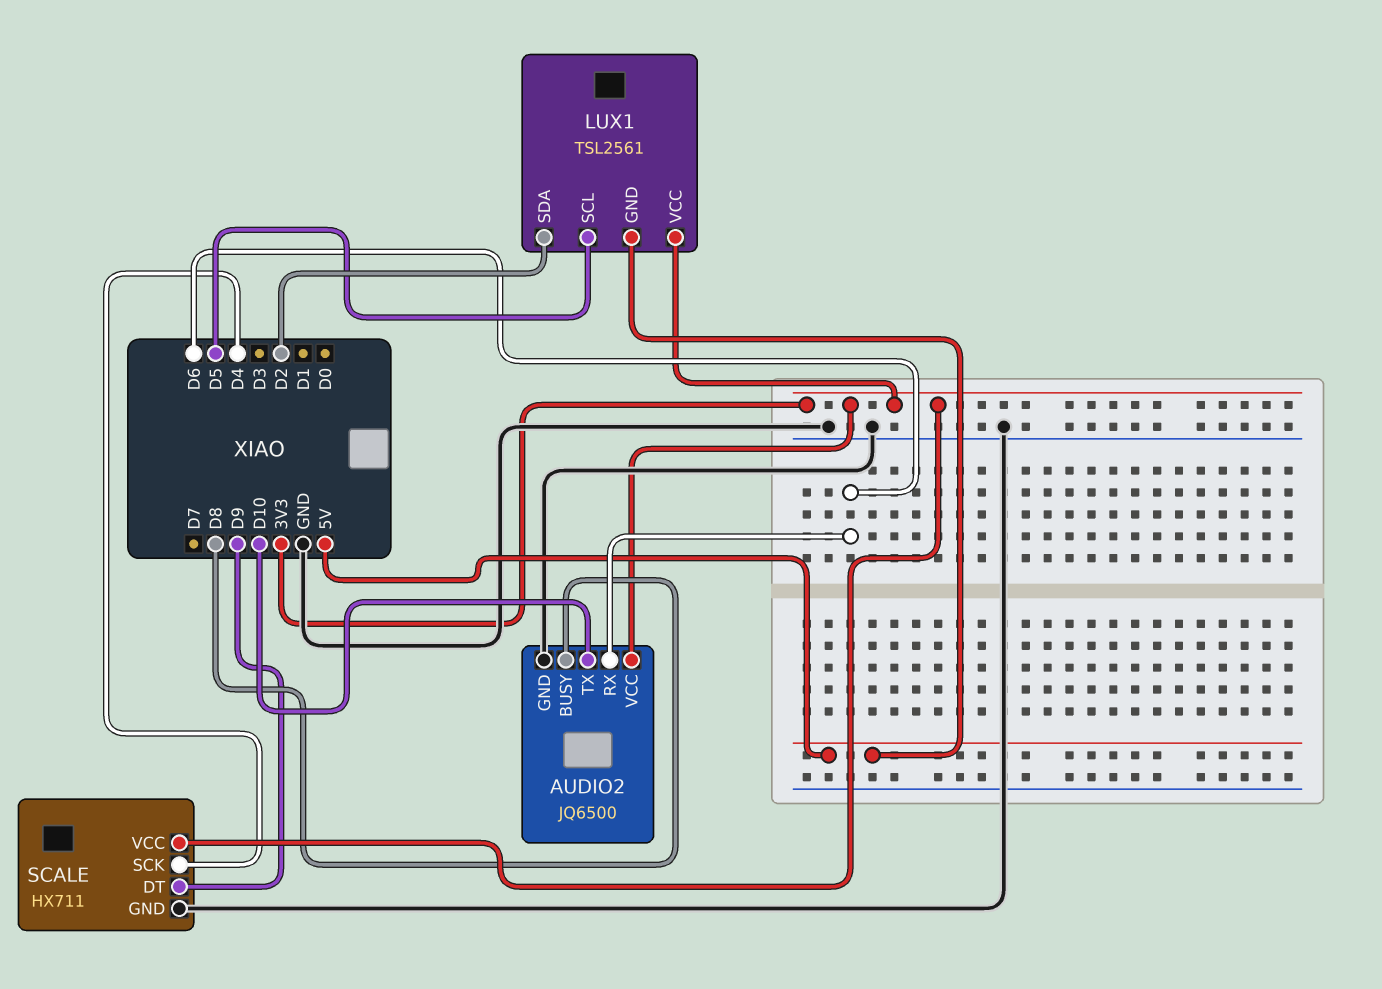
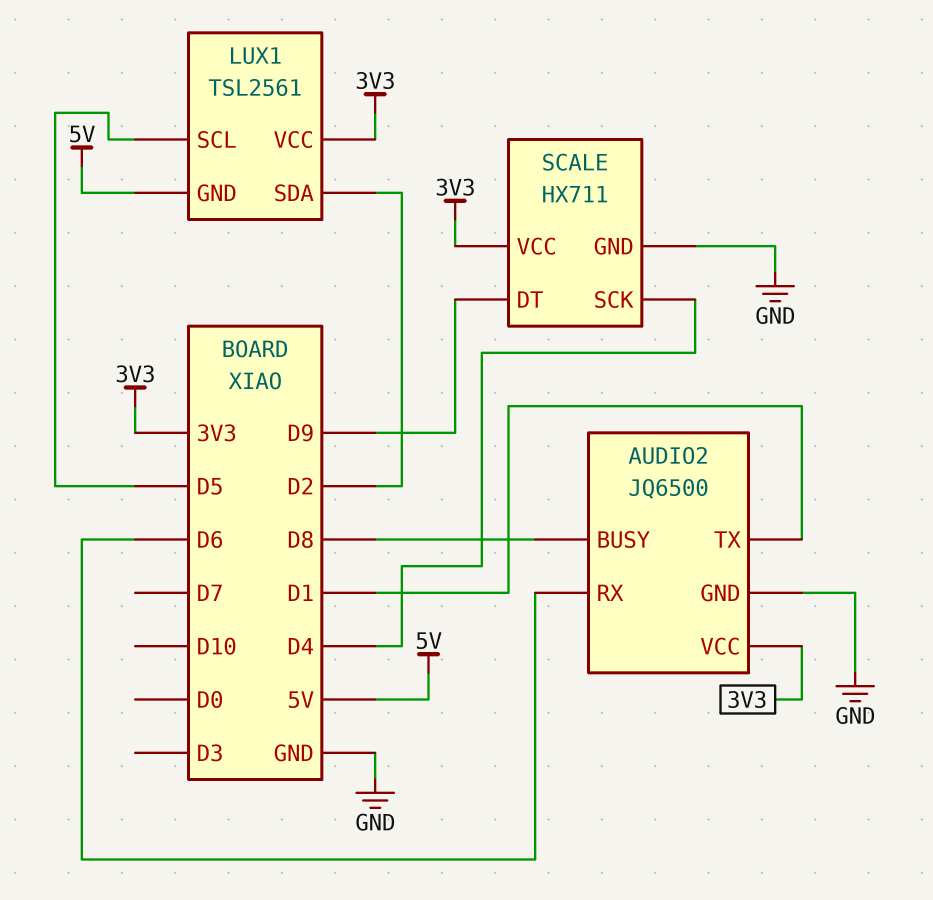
AUDIO2 pin TX: D10 -> D1

